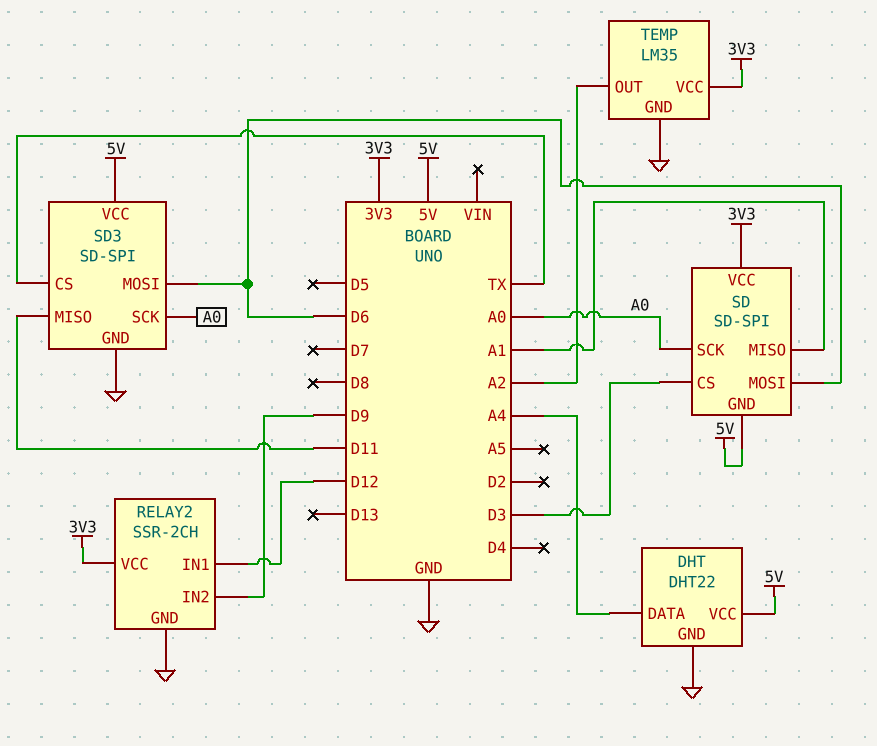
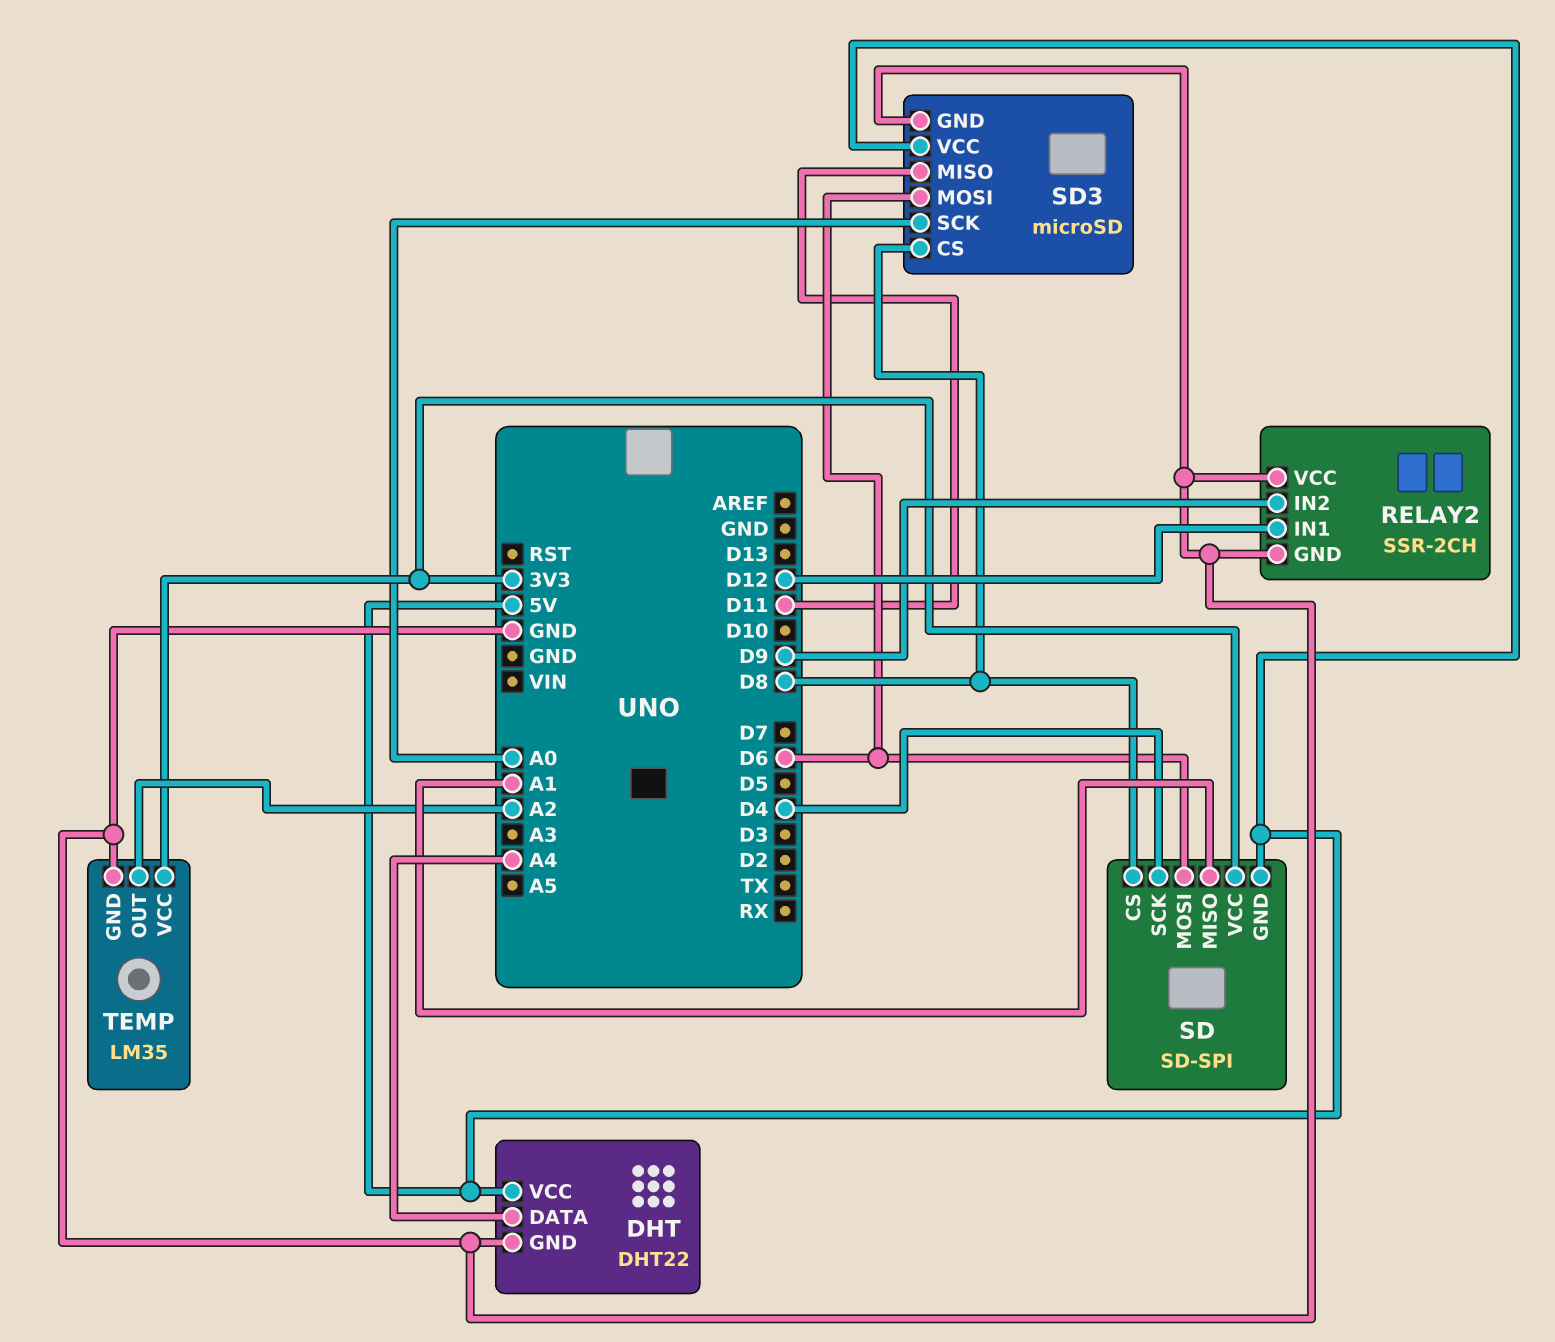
RELAY2 pin VCC: 3V3 -> GND
SD pin CS: D3 -> D8
SD pin SCK: A0 -> D4
SD3: SD-SPI -> microSD
SD3 pin CS: TX -> D8

